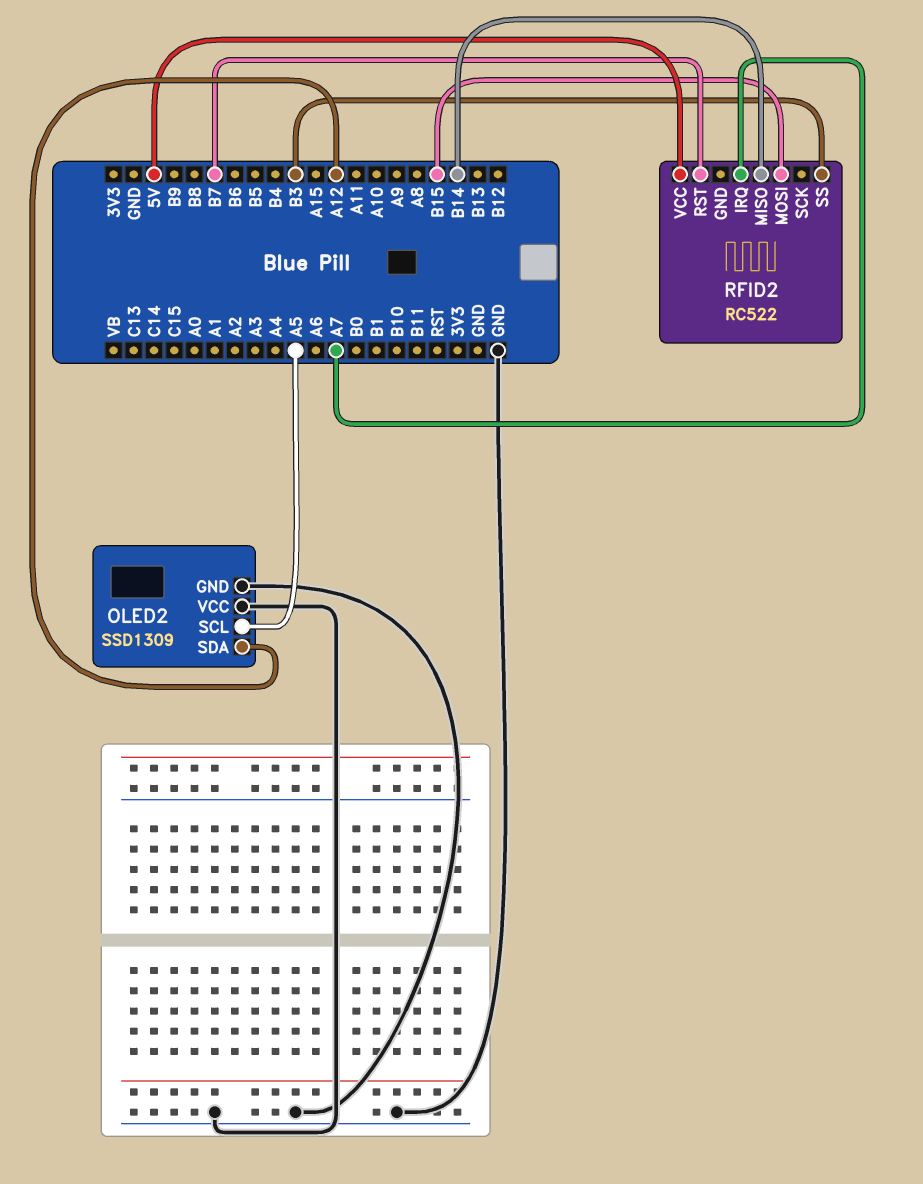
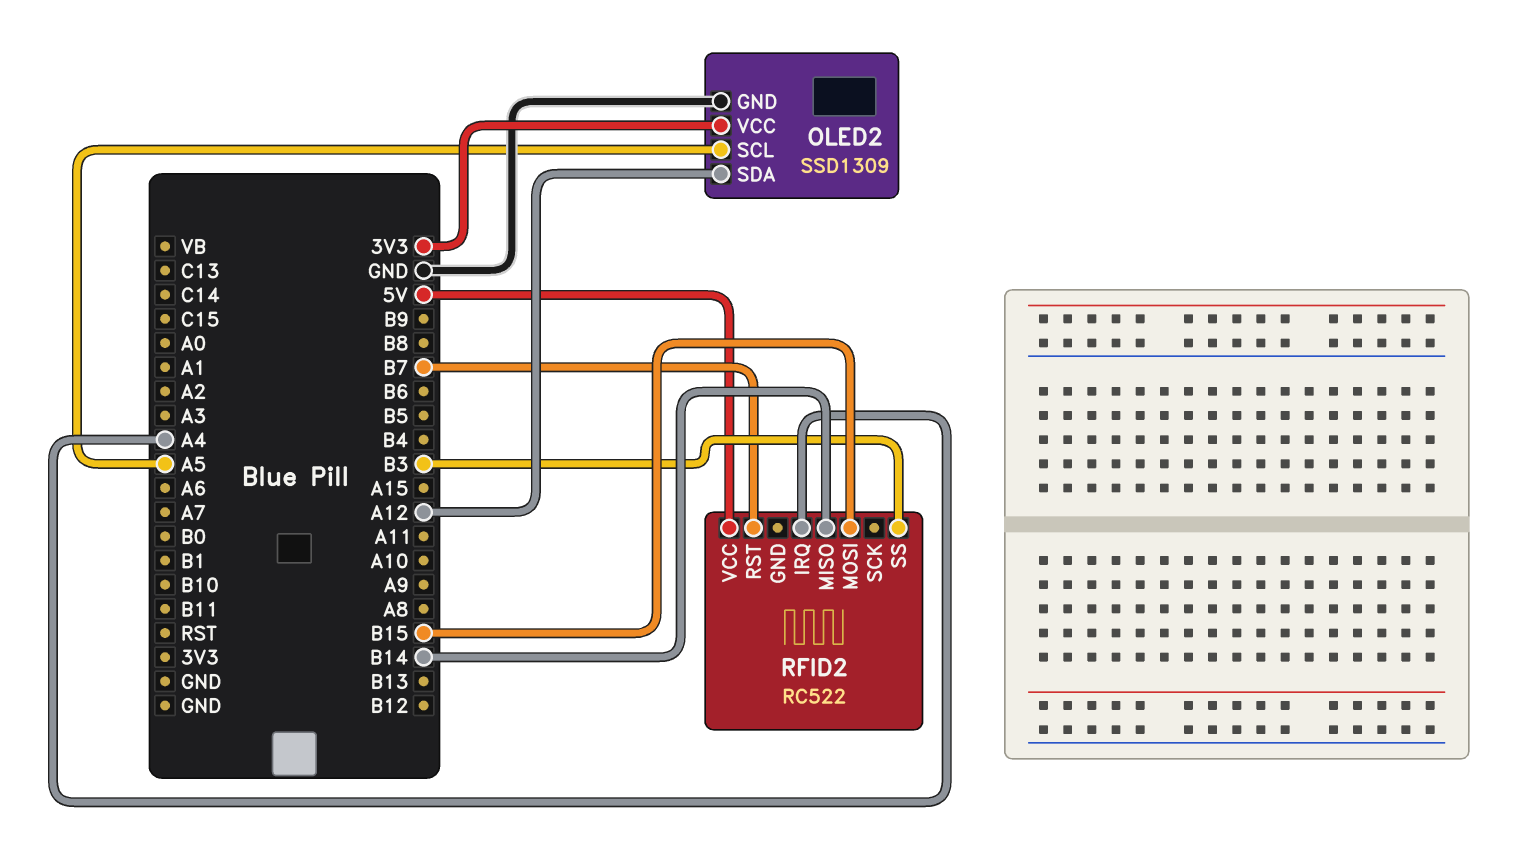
OLED2 pin VCC: GND -> 3V3
RFID2 pin IRQ: A7 -> A4

